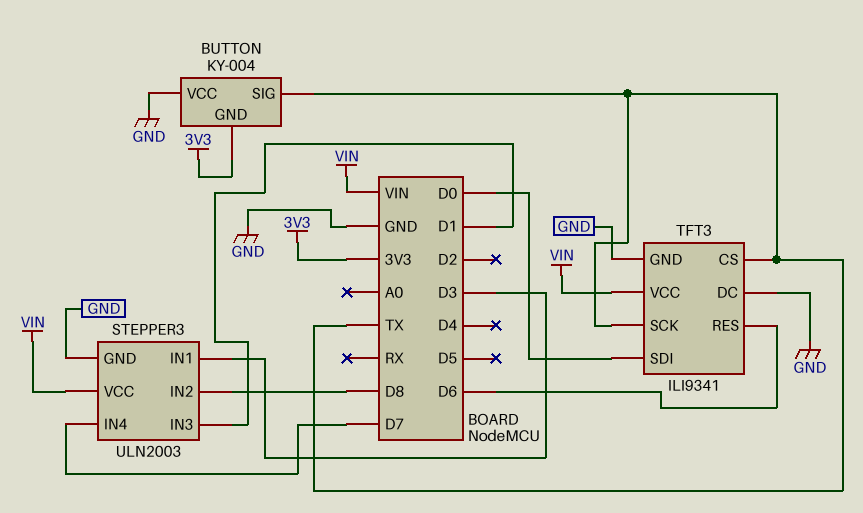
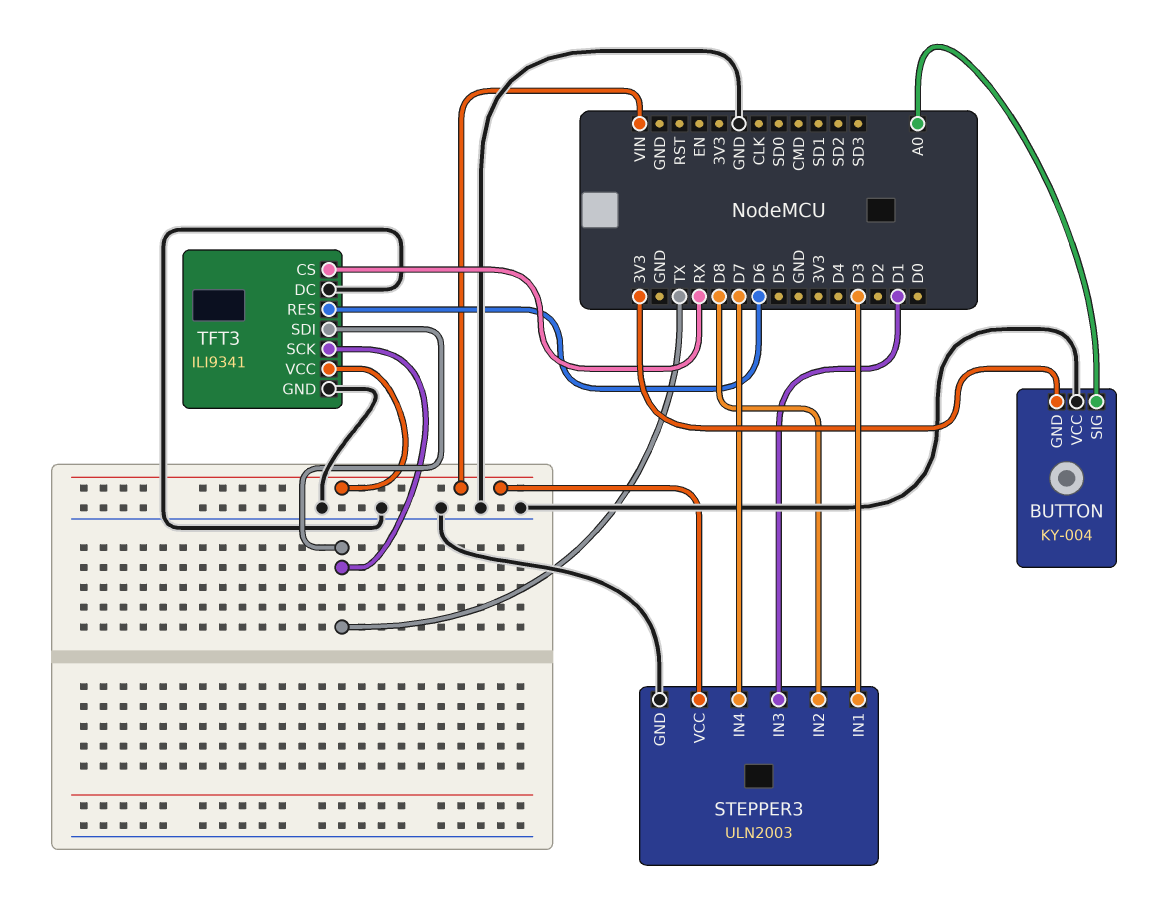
BUTTON pin SIG: TX -> A0
TFT3 pin CS: TX -> RX
TFT3 pin SDI: D0 -> TX

